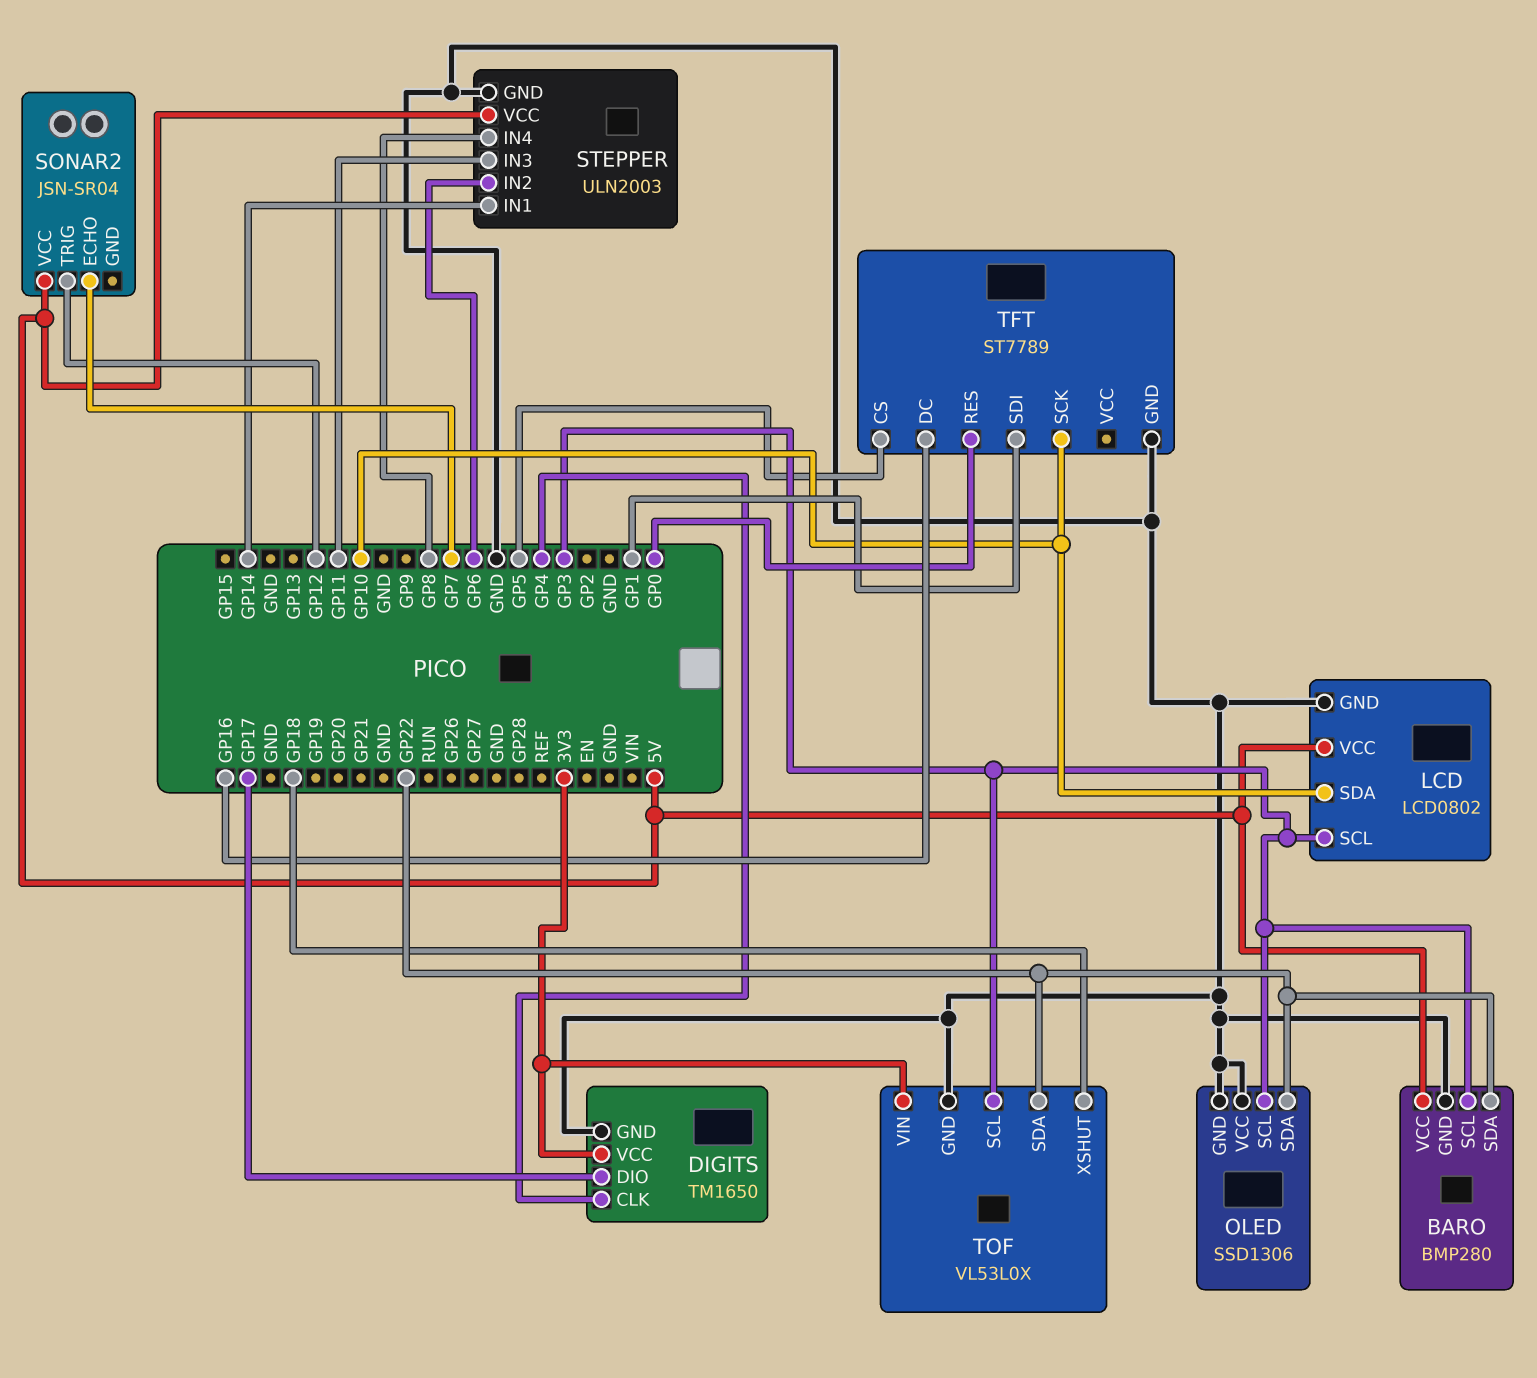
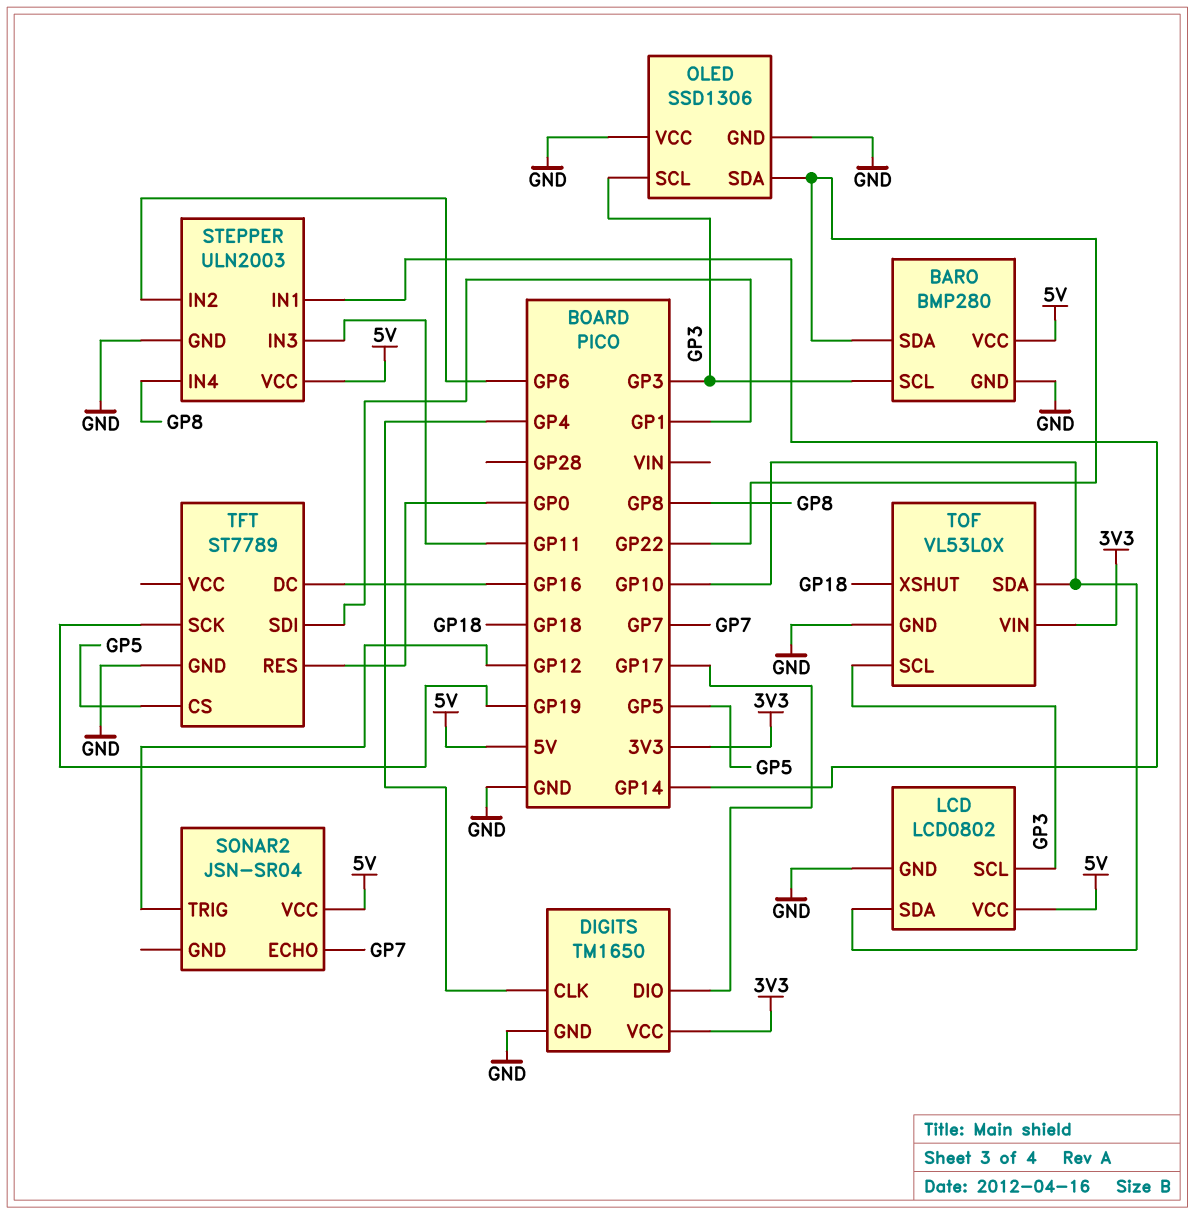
TFT pin SCK: GP10 -> GP19
TOF pin SDA: GP22 -> GP10

